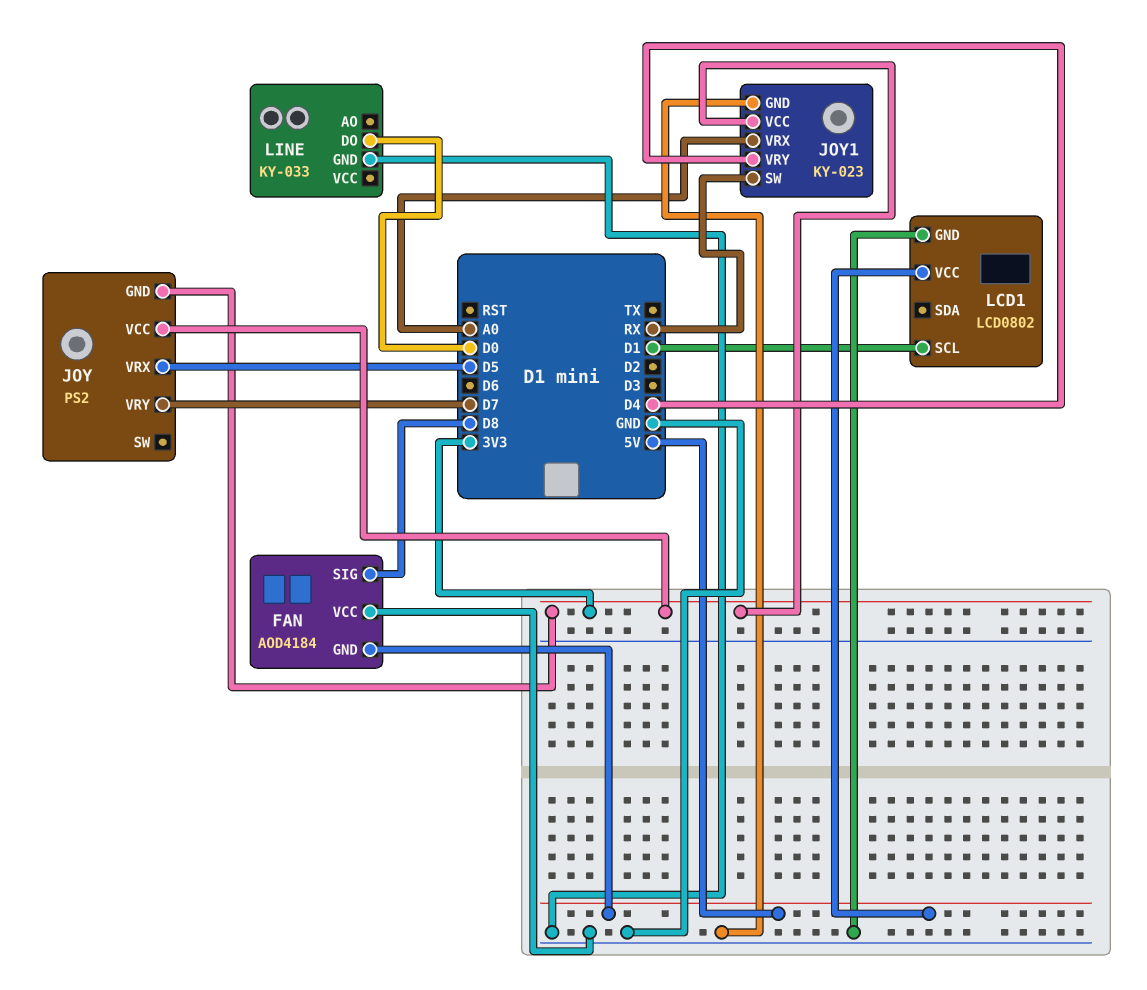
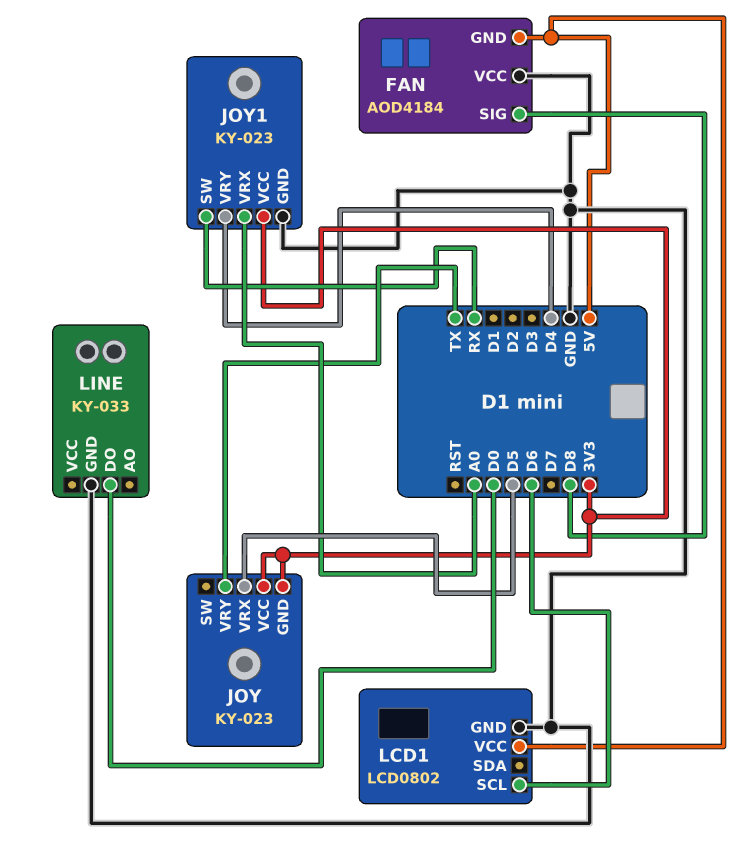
JOY: PS2 -> KY-023
JOY pin VRY: D7 -> TX
LCD1 pin SCL: D1 -> D6

